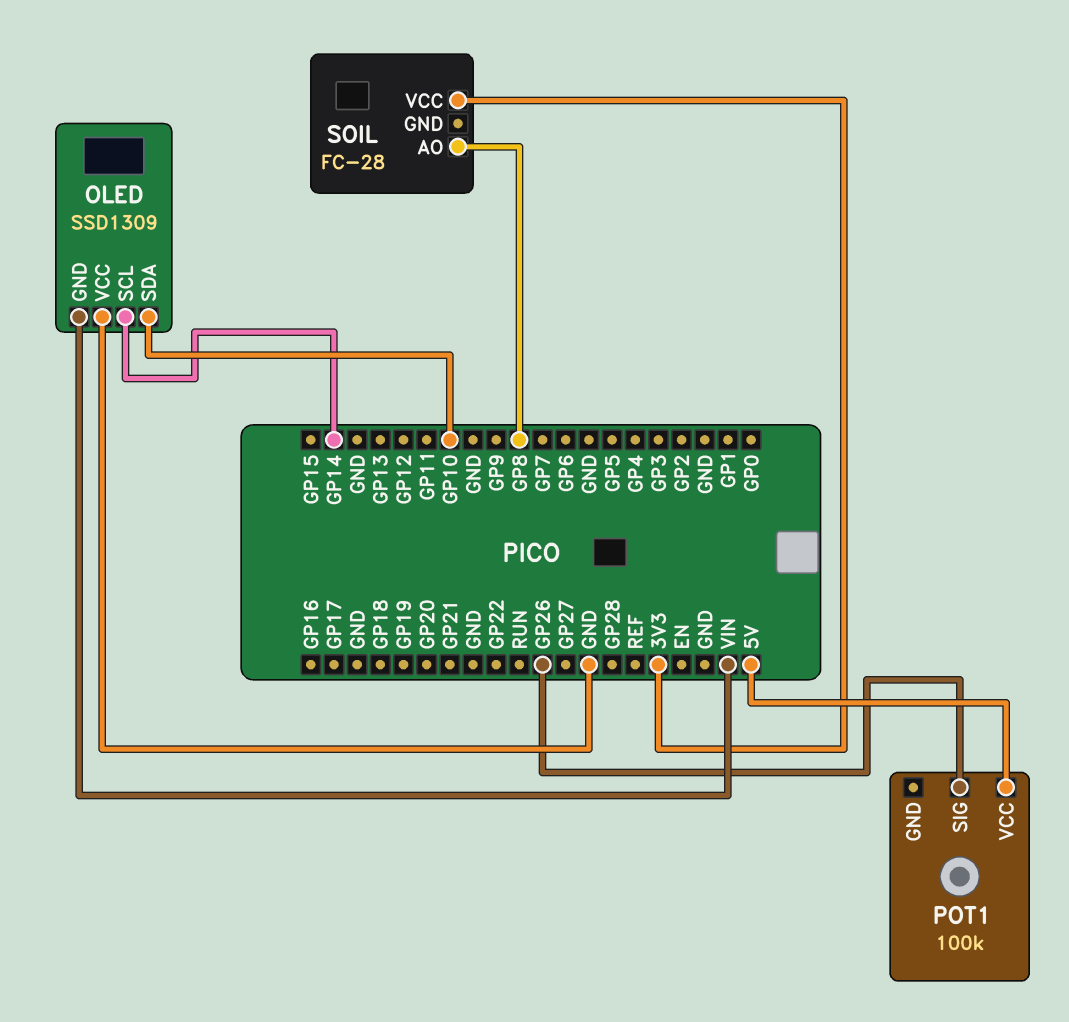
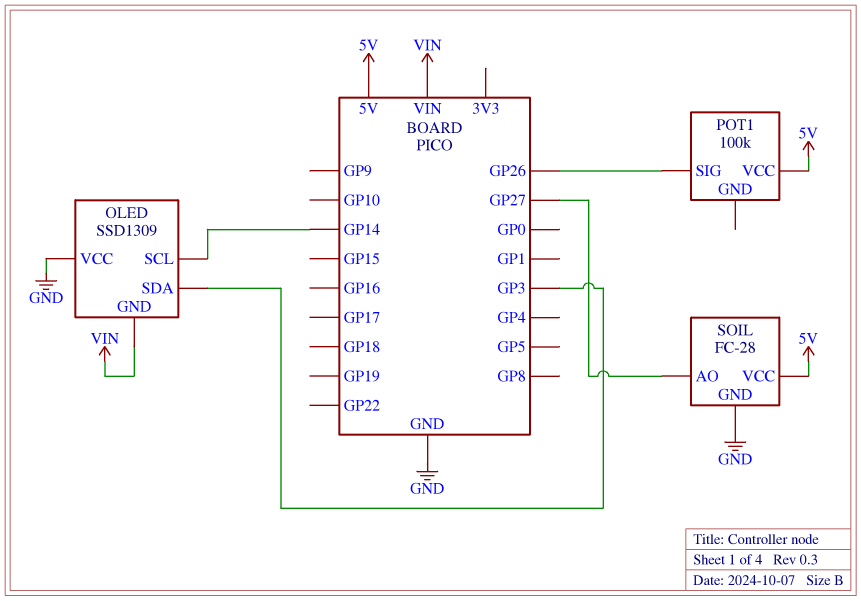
OLED pin SDA: GP10 -> GP3
SOIL pin AO: GP8 -> GP27
SOIL pin GND: none -> GND
SOIL pin VCC: 3V3 -> 5V

